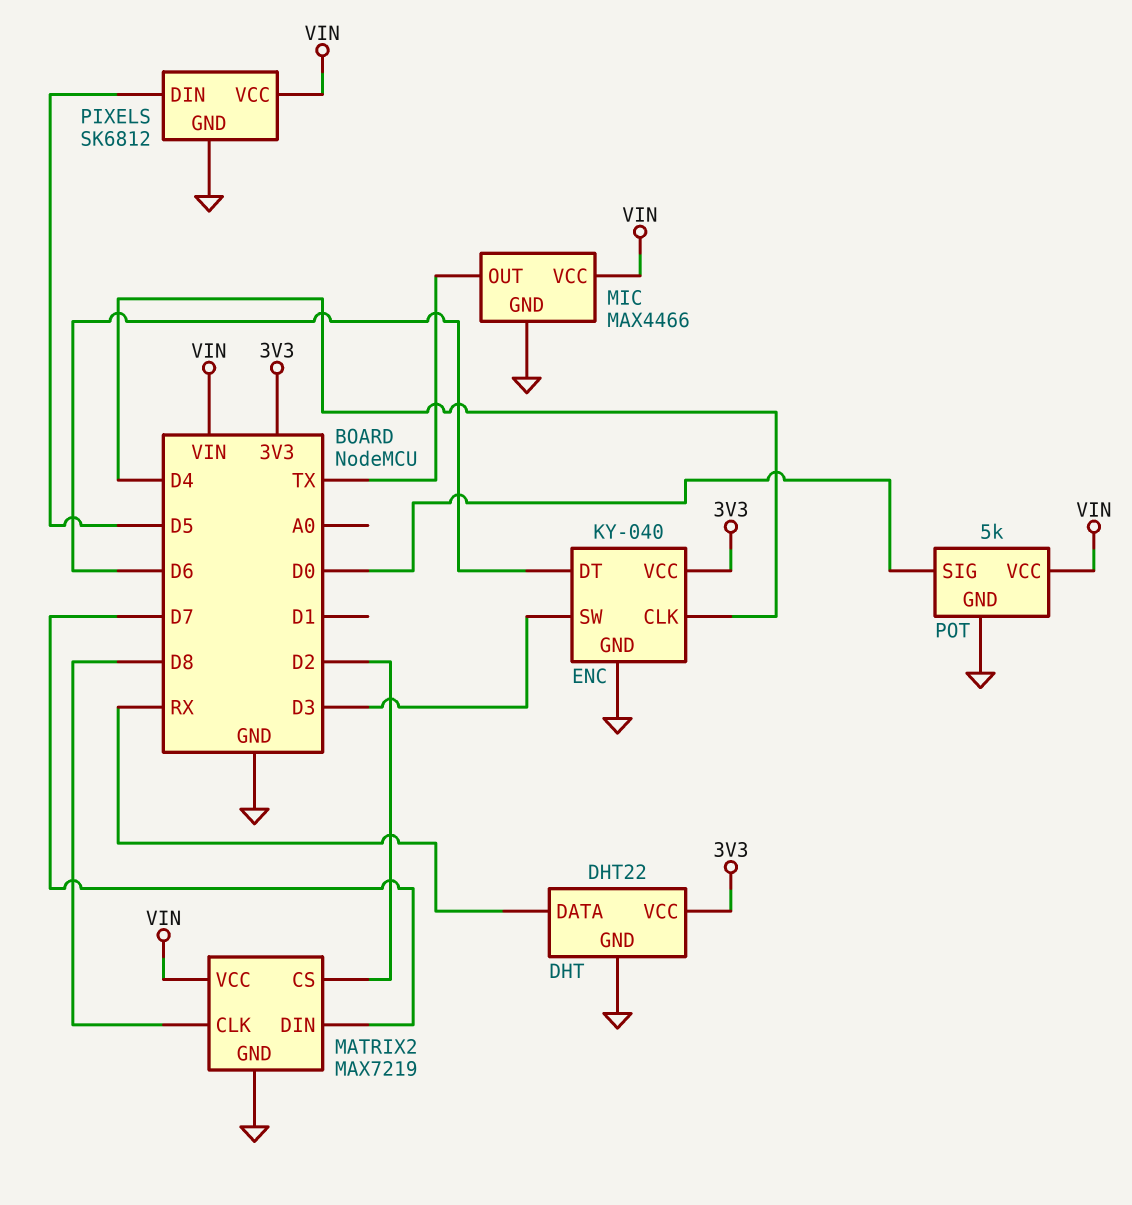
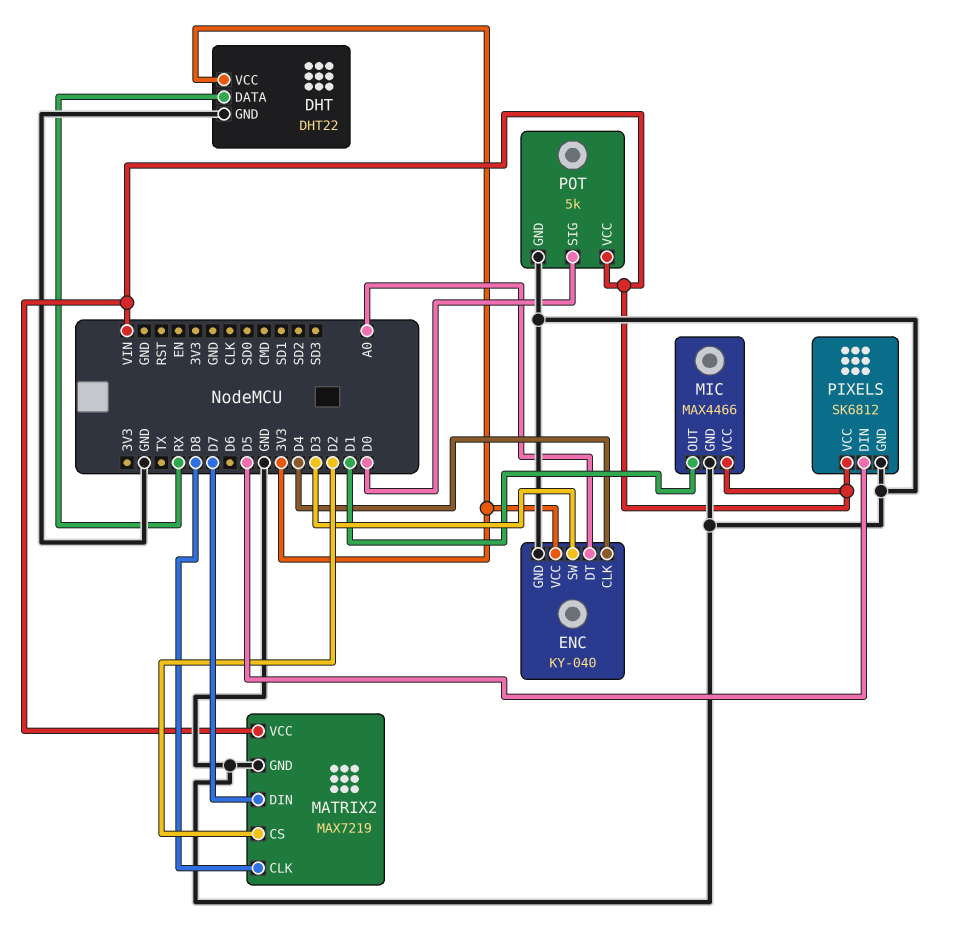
ENC pin DT: D6 -> A0
MIC pin OUT: TX -> D1

